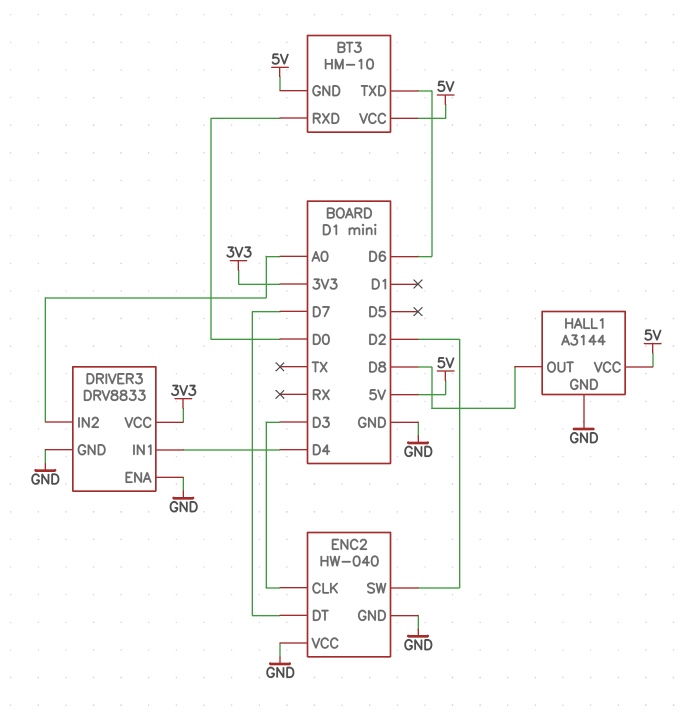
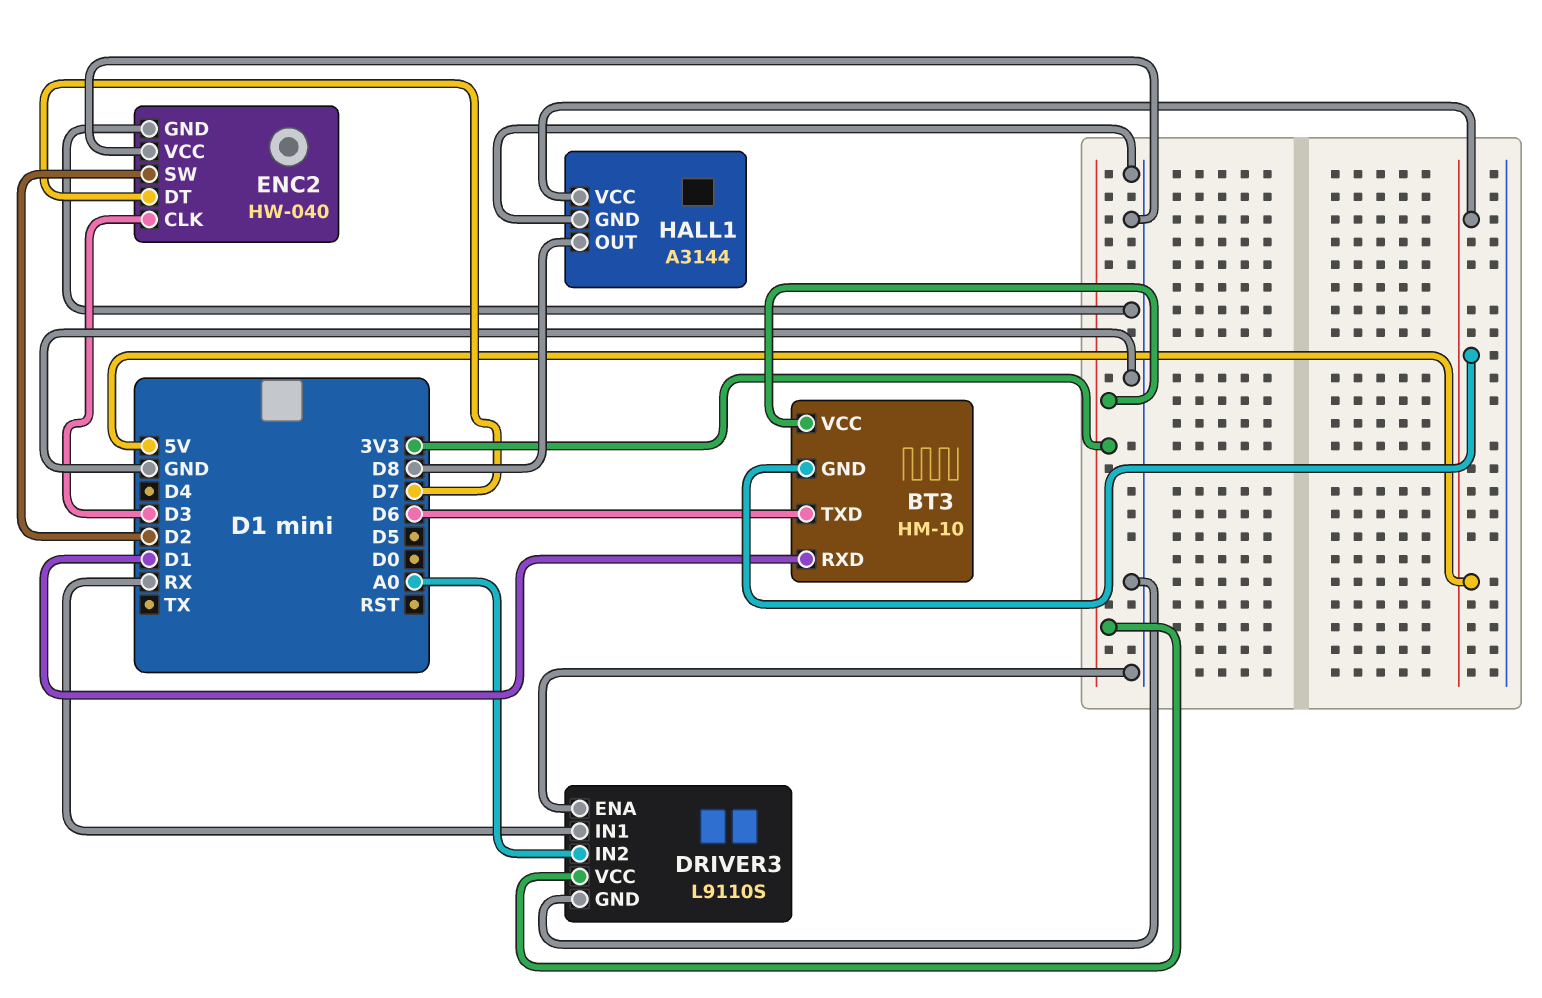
BT3 pin RXD: D0 -> D1
BT3 pin VCC: 5V -> 3V3
DRIVER3: DRV8833 -> L9110S
DRIVER3 pin IN1: D4 -> RX

